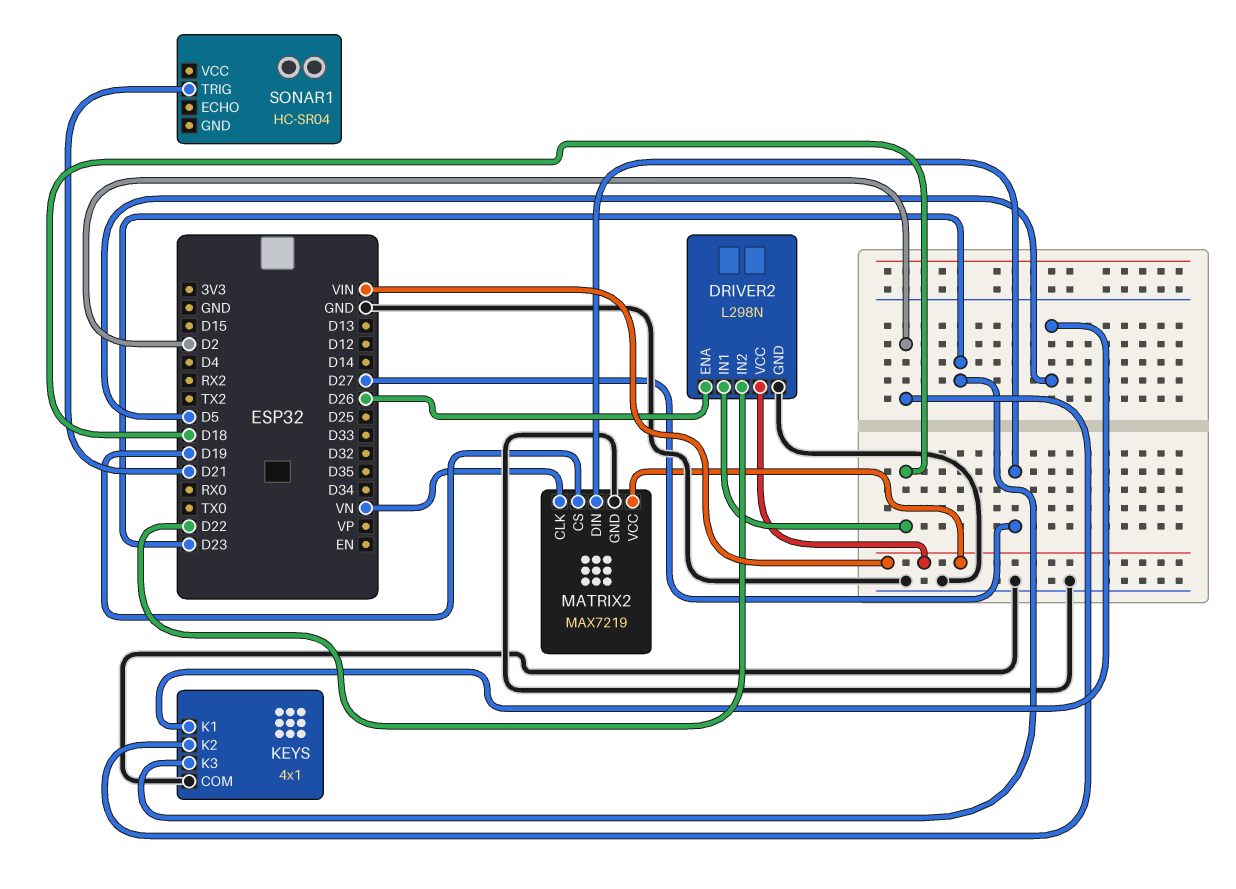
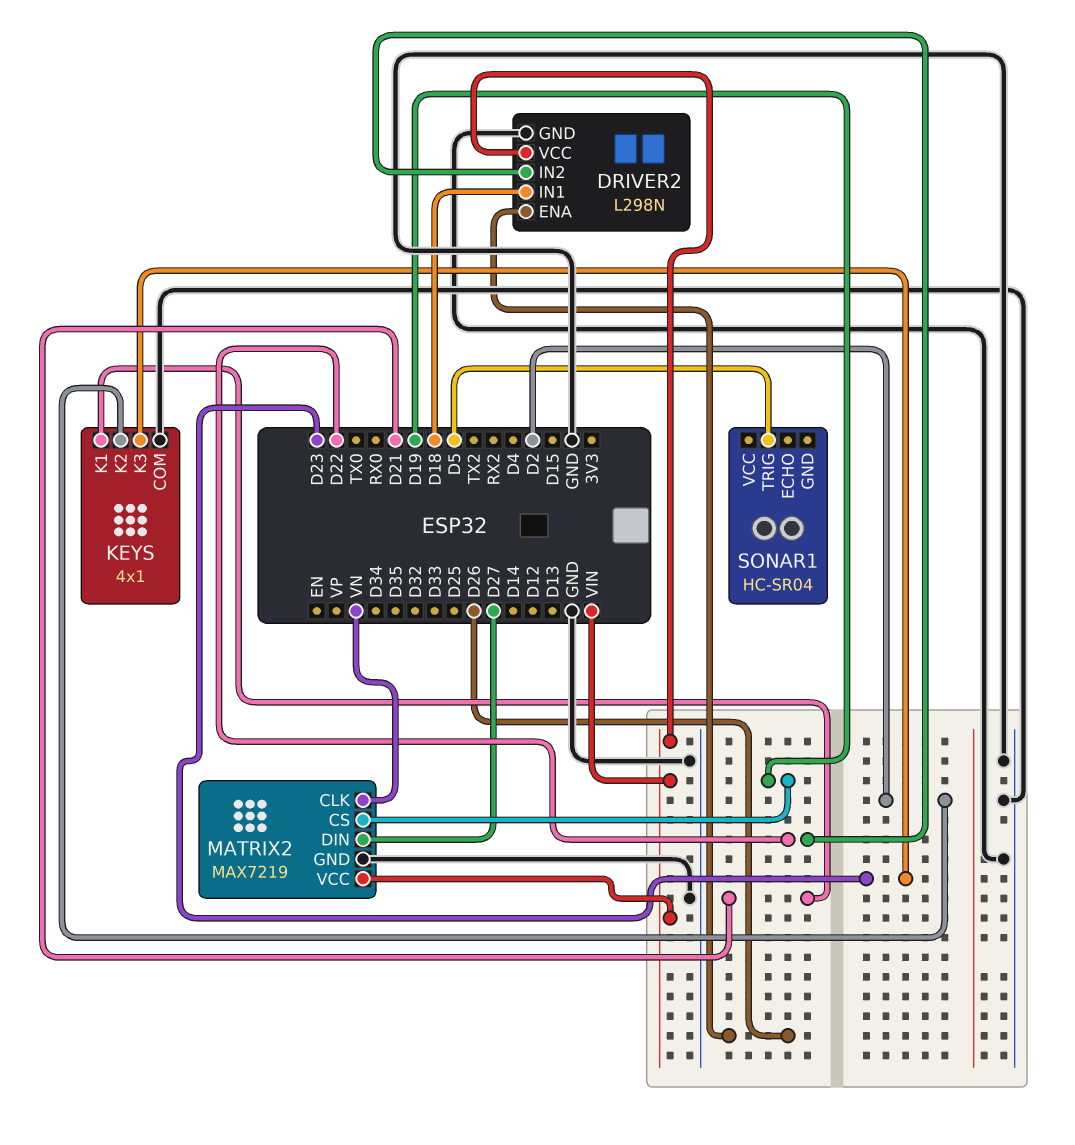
KEYS pin K1: D5 -> D21
SONAR1 pin TRIG: D21 -> D5

